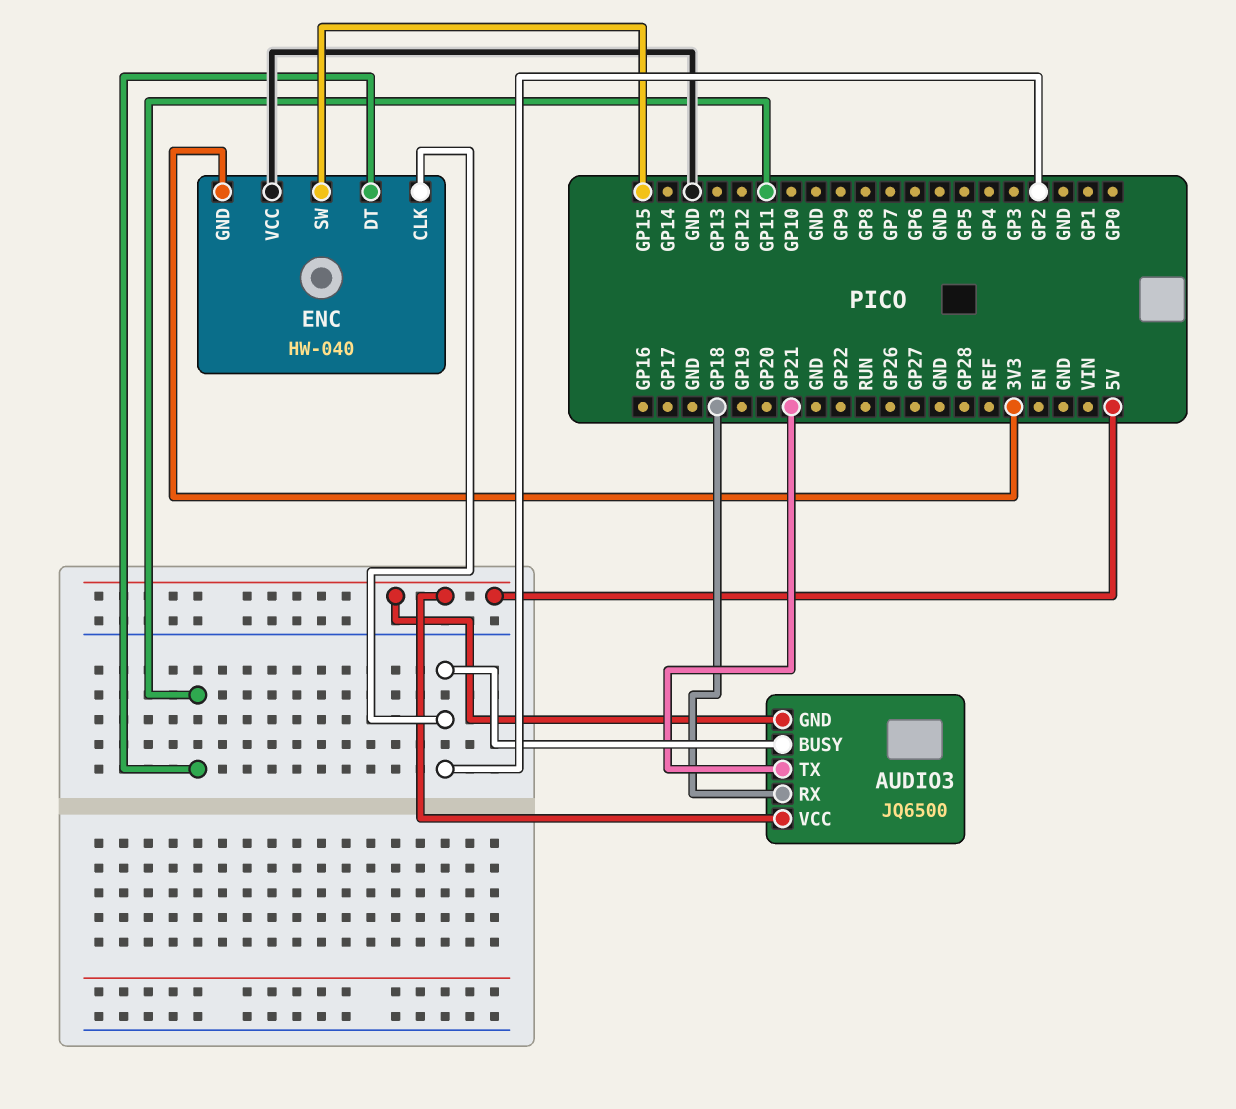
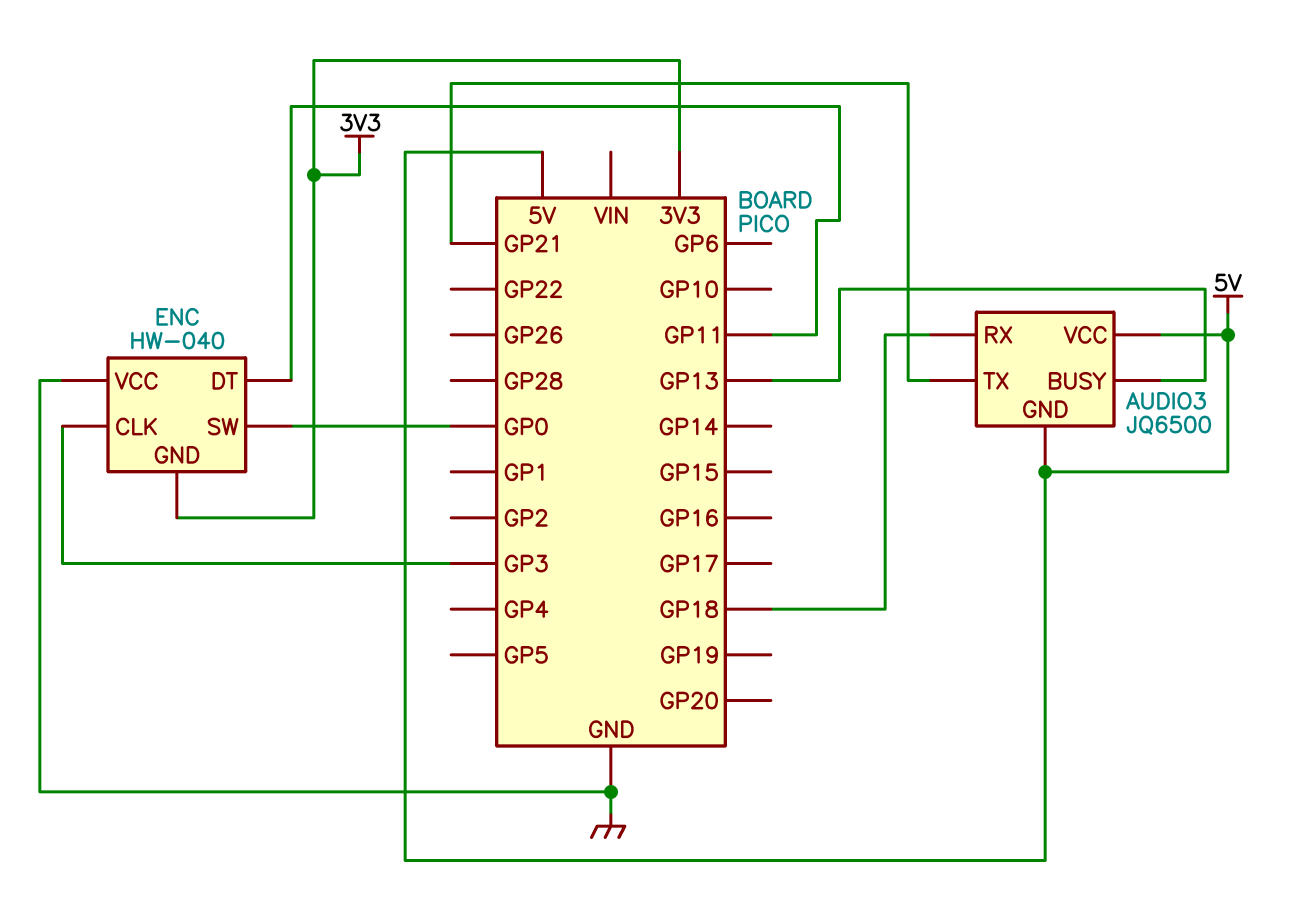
AUDIO3 pin BUSY: GP2 -> GP13
ENC pin CLK: GP2 -> GP3
ENC pin SW: GP15 -> GP0

